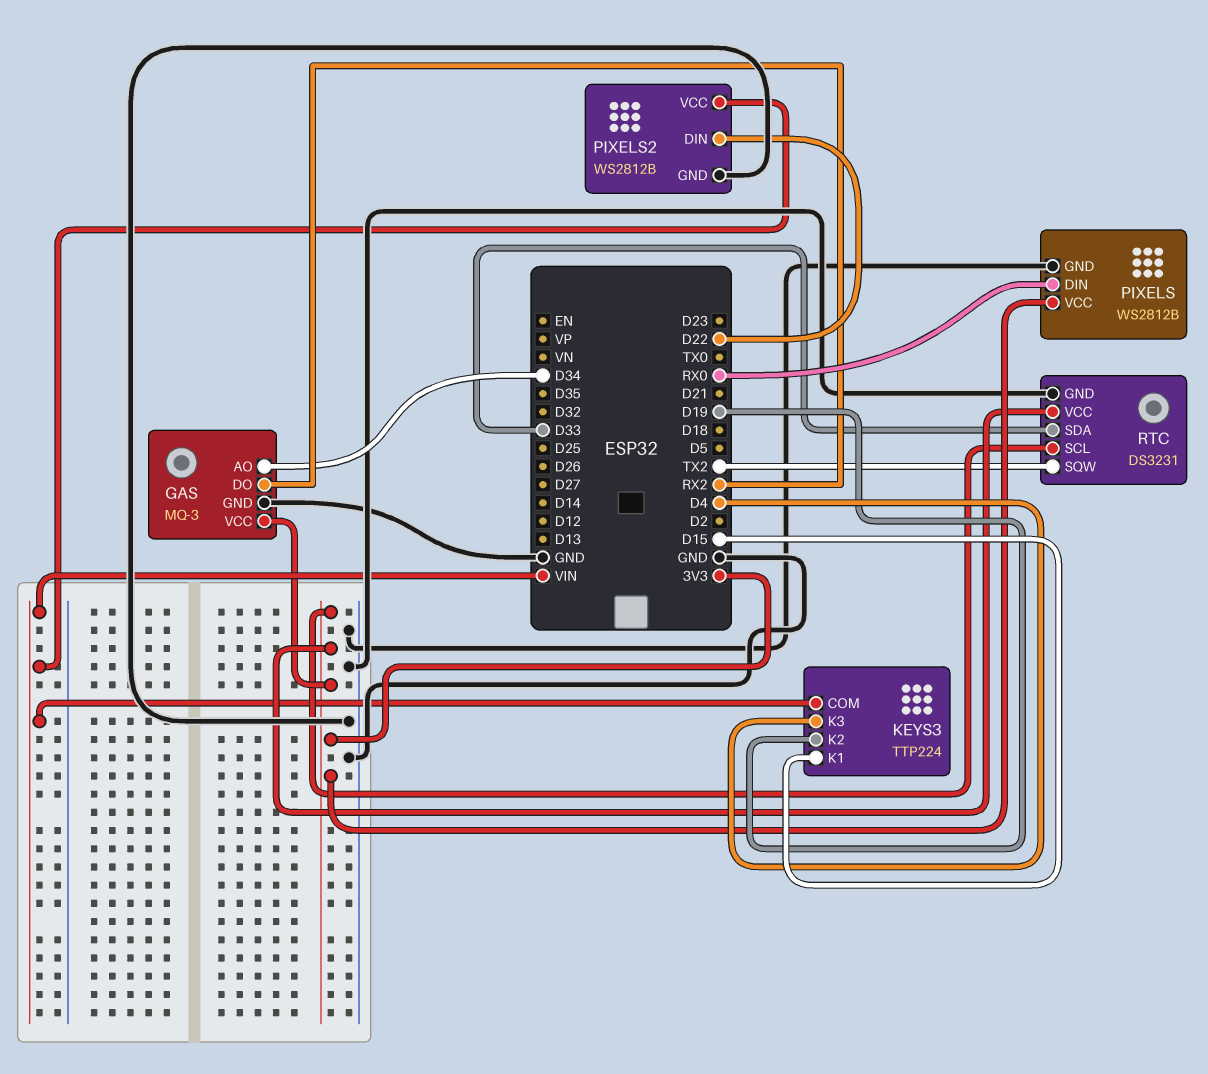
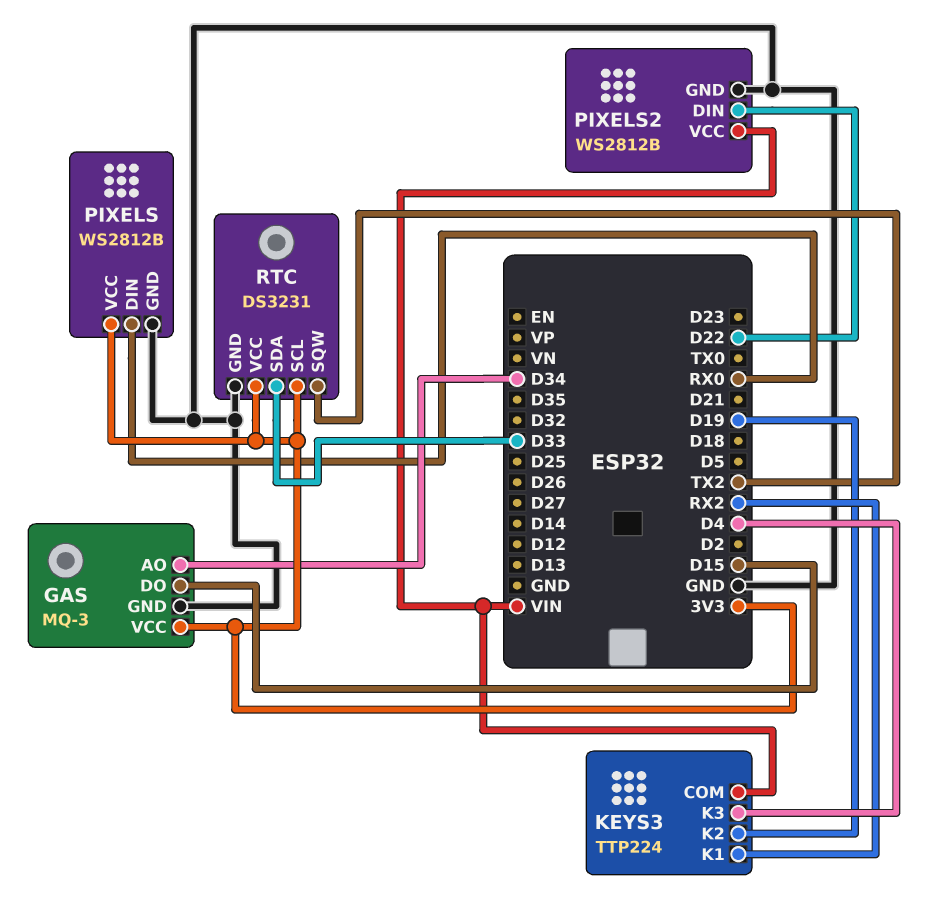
GAS pin DO: RX2 -> D15
KEYS3 pin K1: D15 -> RX2

